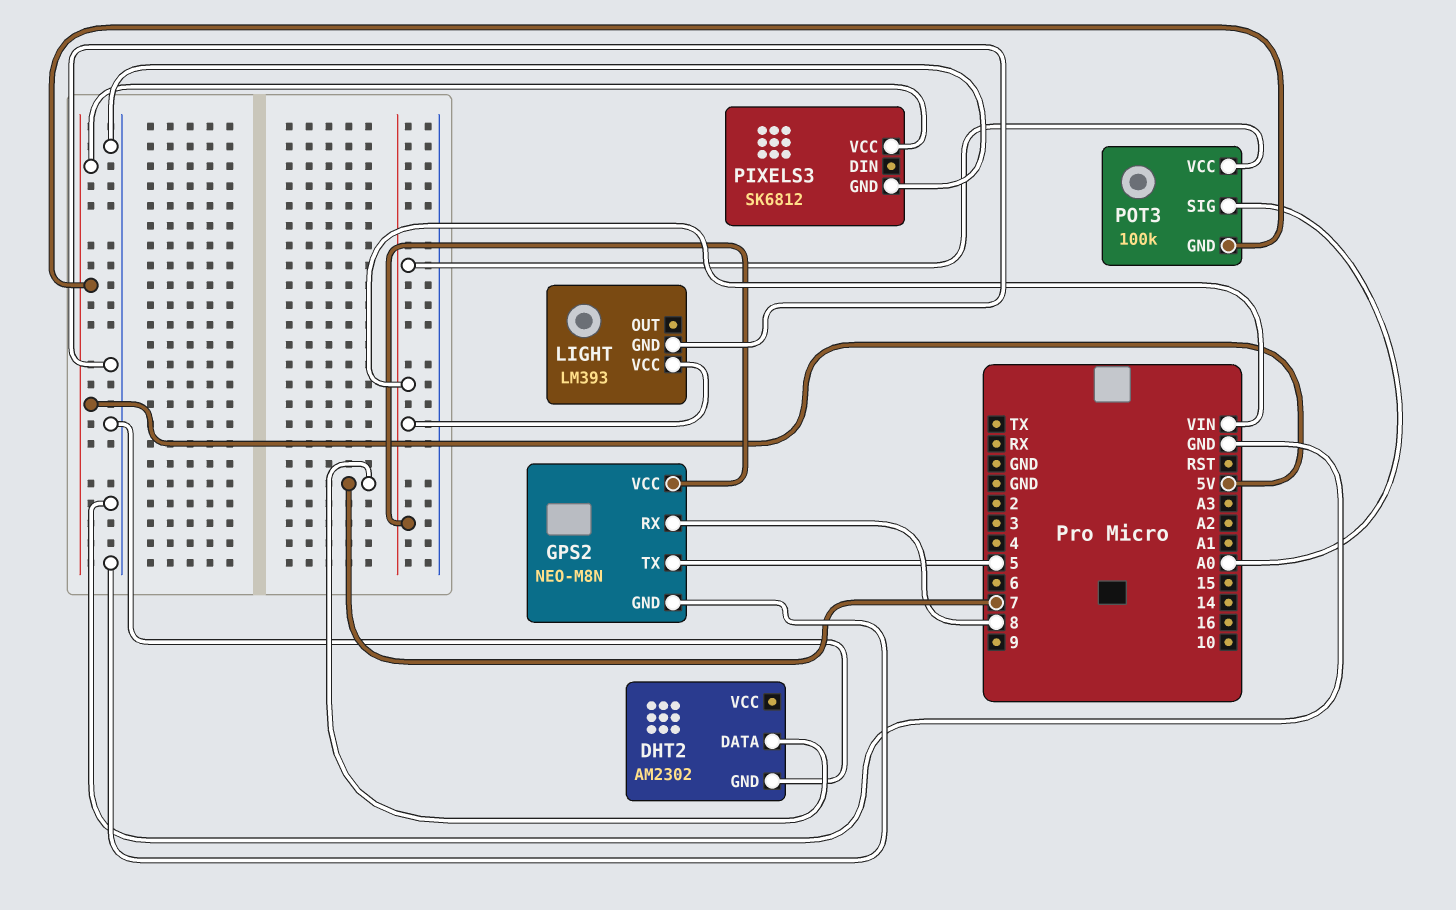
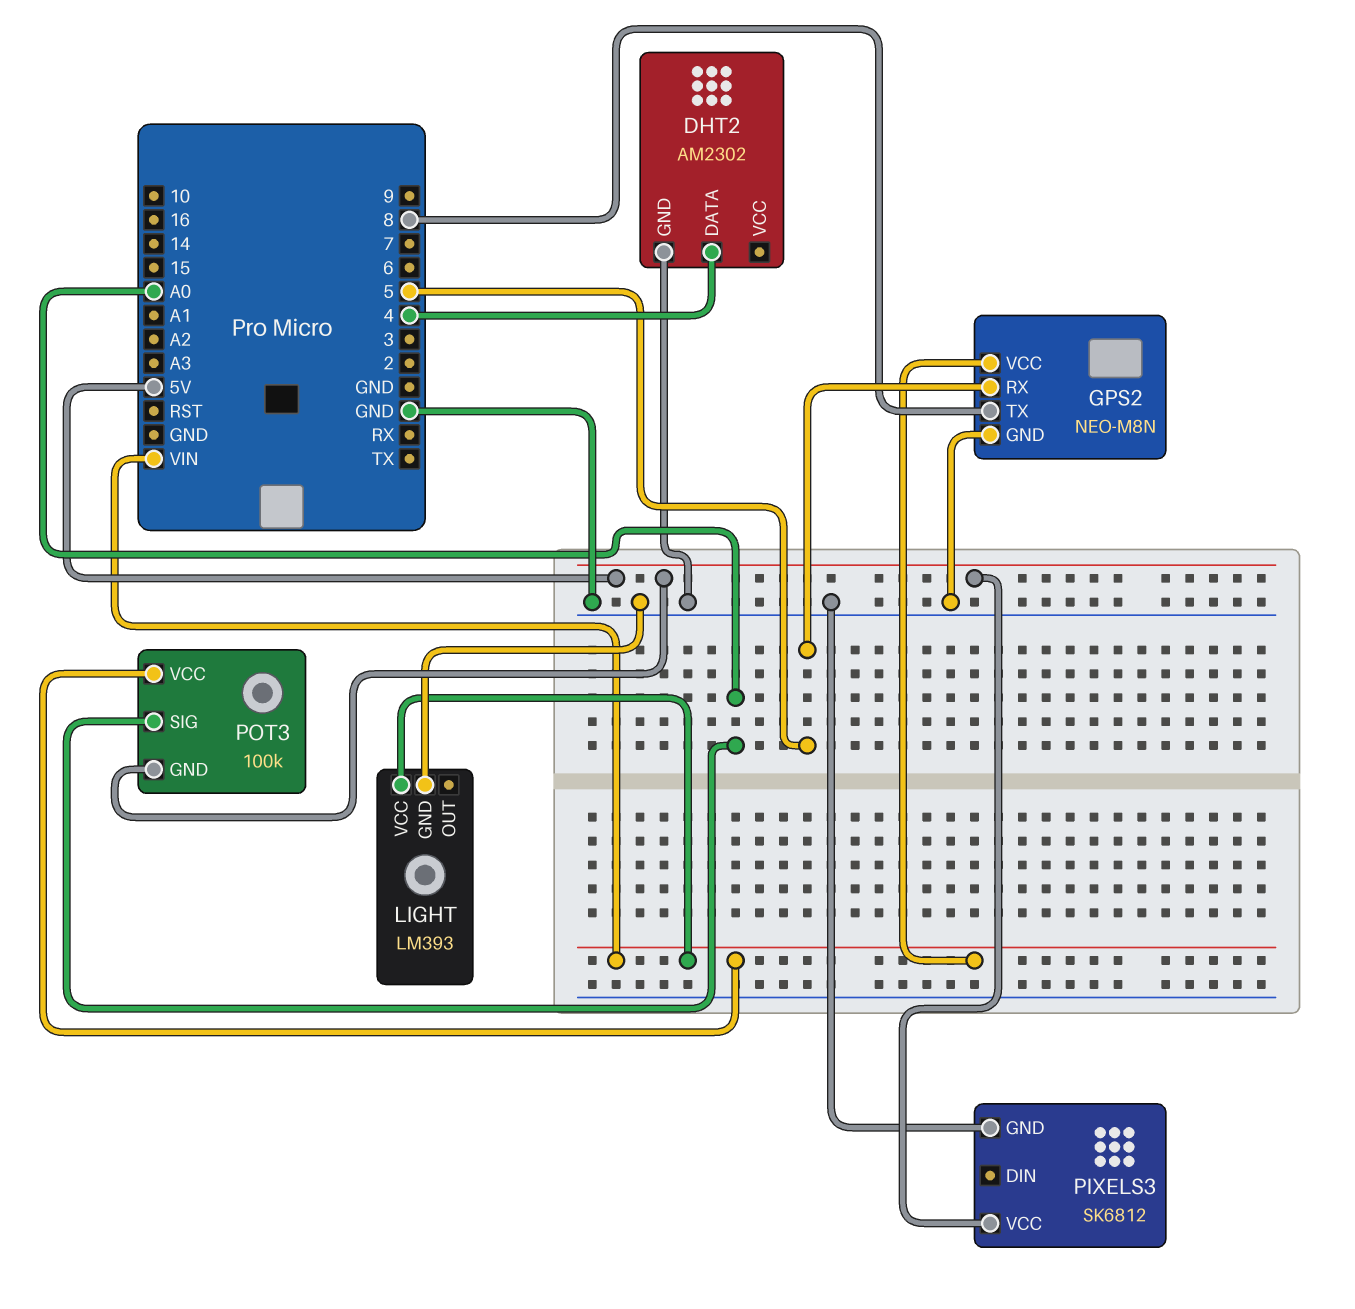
DHT2 pin DATA: 7 -> 4
GPS2 pin RX: 8 -> 5
GPS2 pin TX: 5 -> 8

